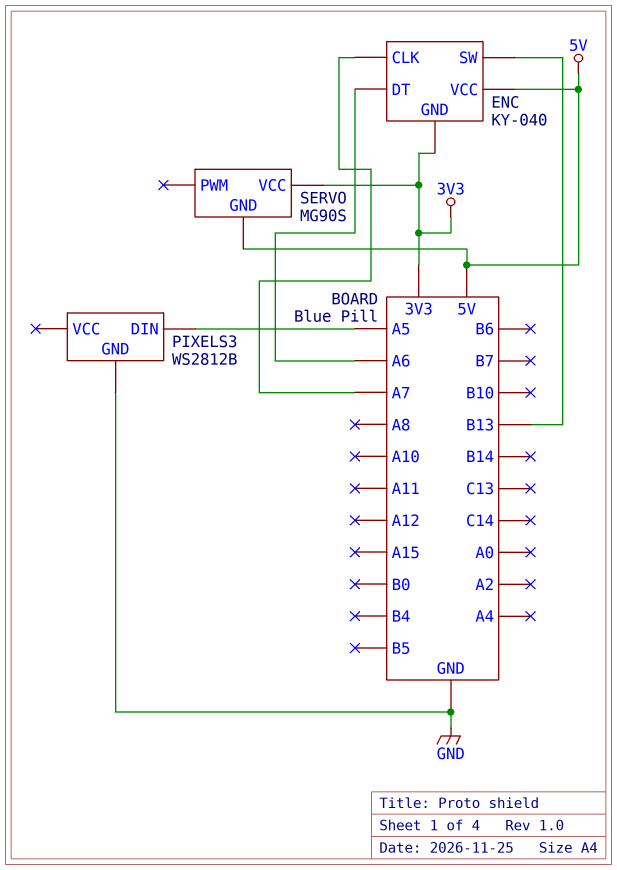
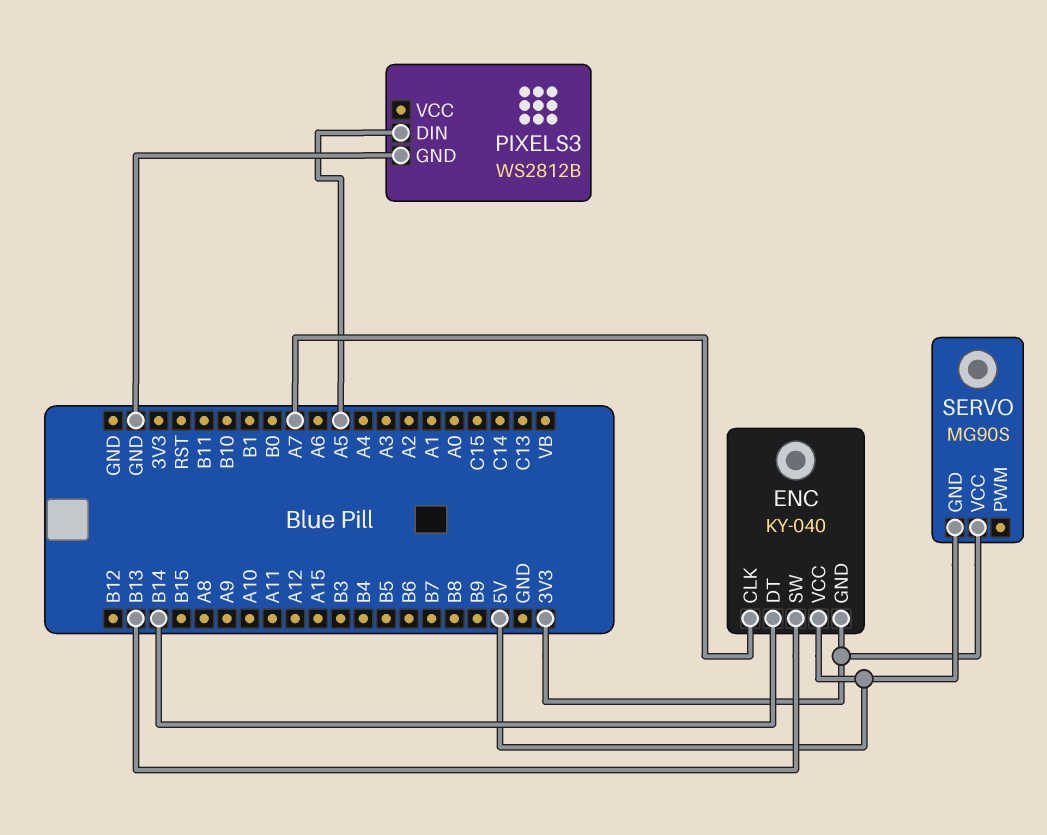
ENC pin DT: A6 -> B14

